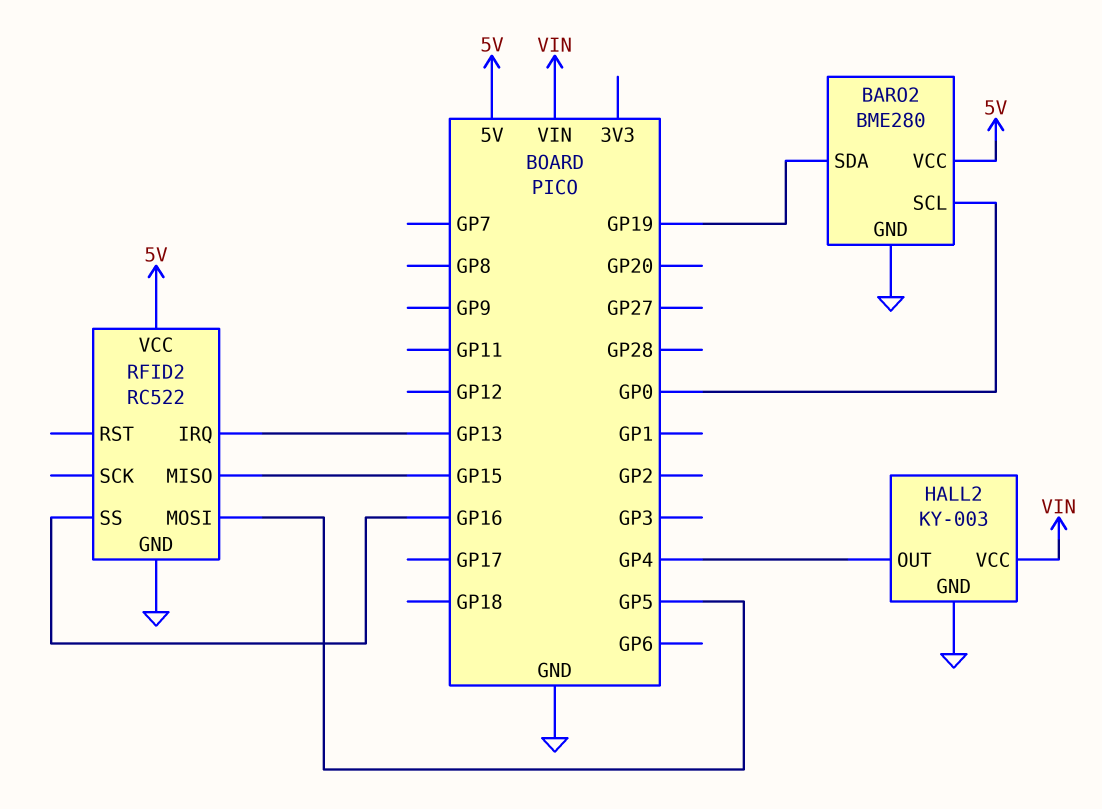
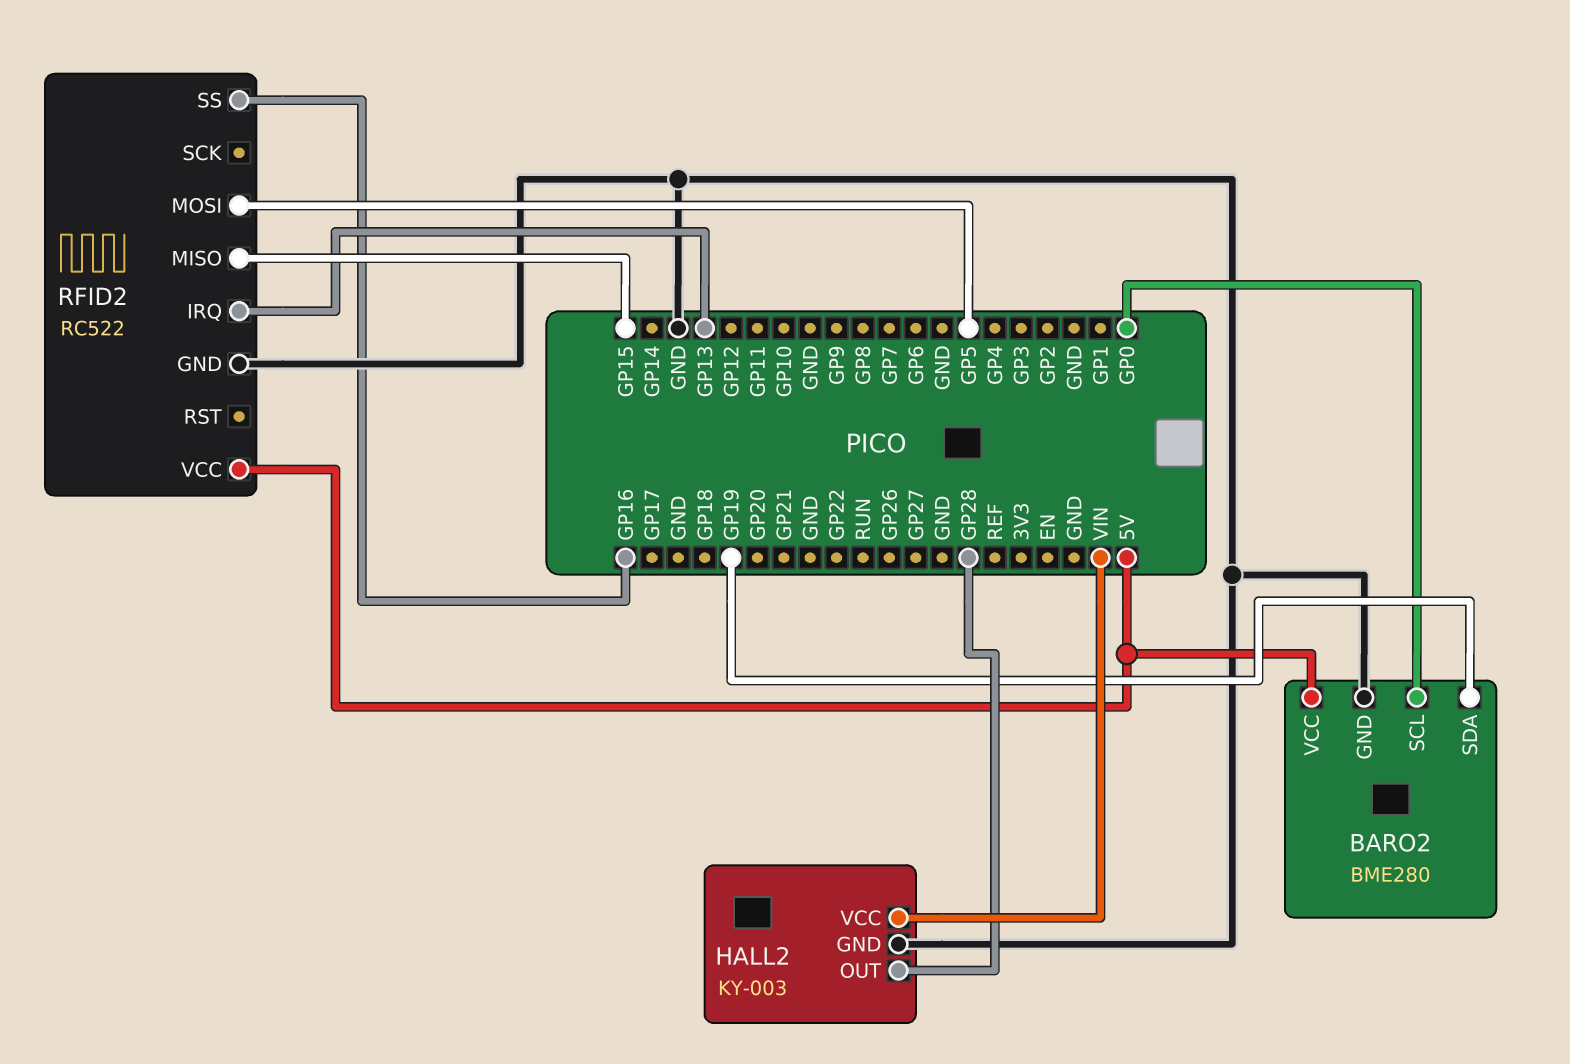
HALL2 pin OUT: GP4 -> GP28

